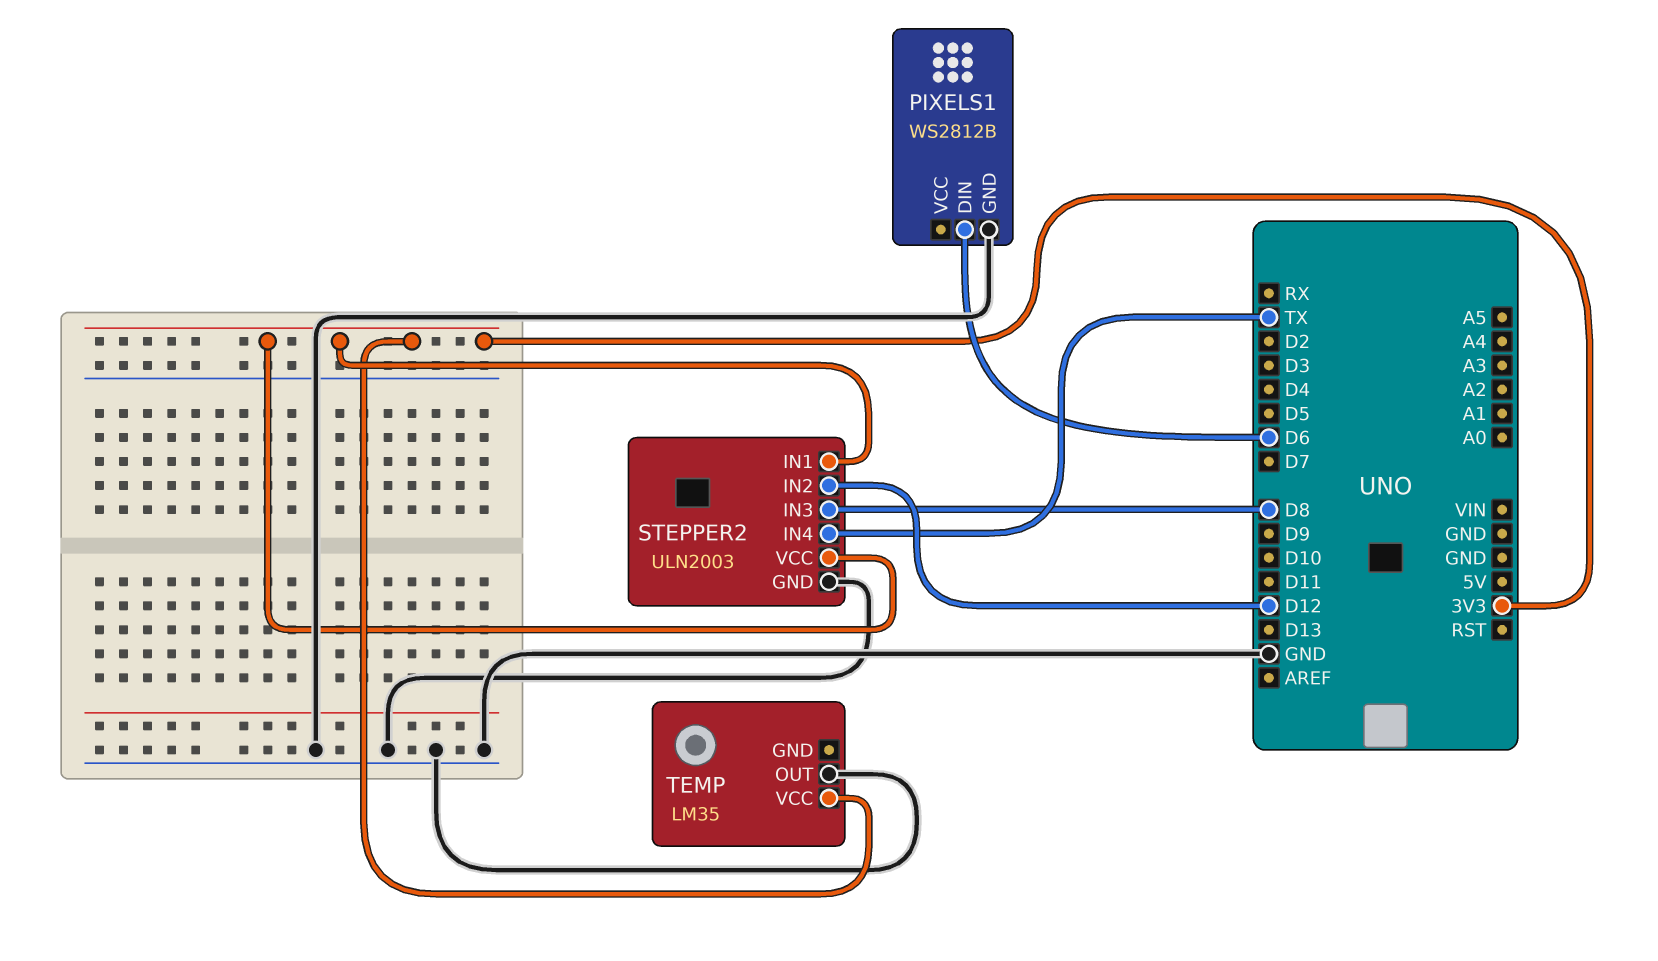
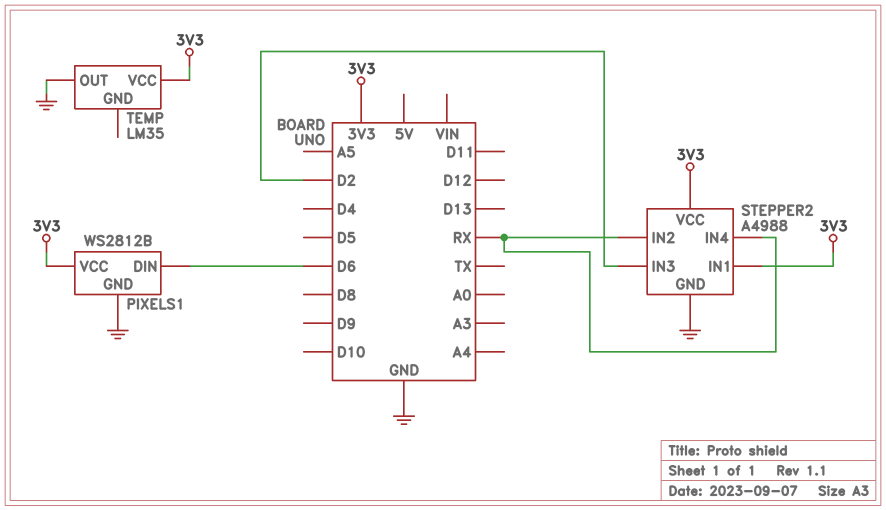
PIXELS1 pin VCC: none -> 3V3
STEPPER2: ULN2003 -> A4988
STEPPER2 pin IN2: D12 -> RX
STEPPER2 pin IN3: D8 -> D2
STEPPER2 pin IN4: TX -> RX

